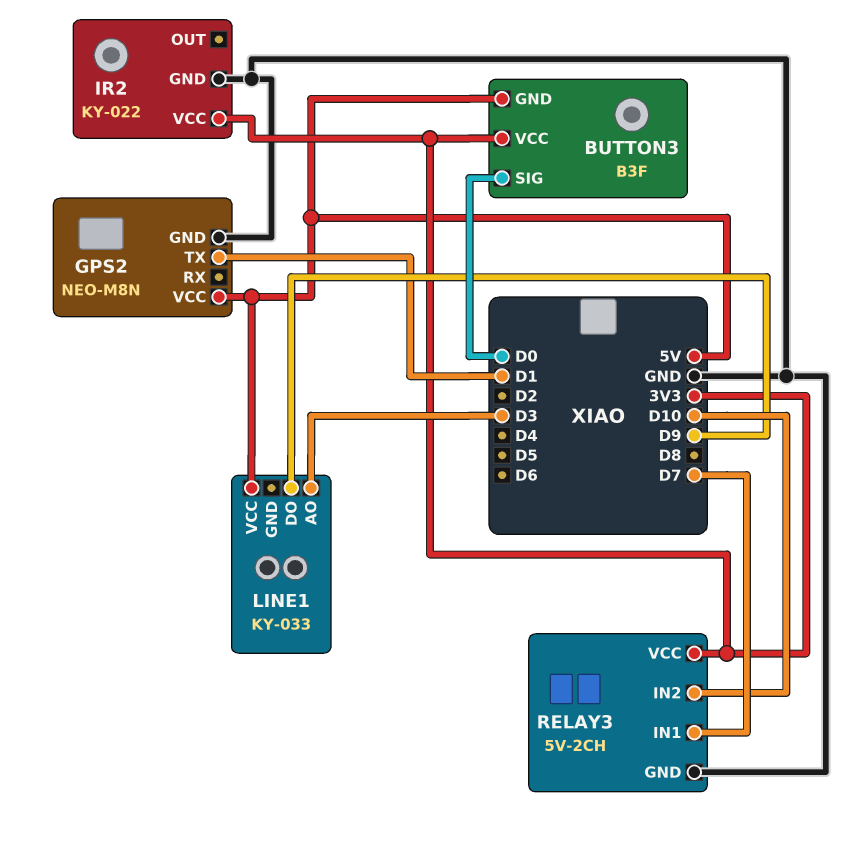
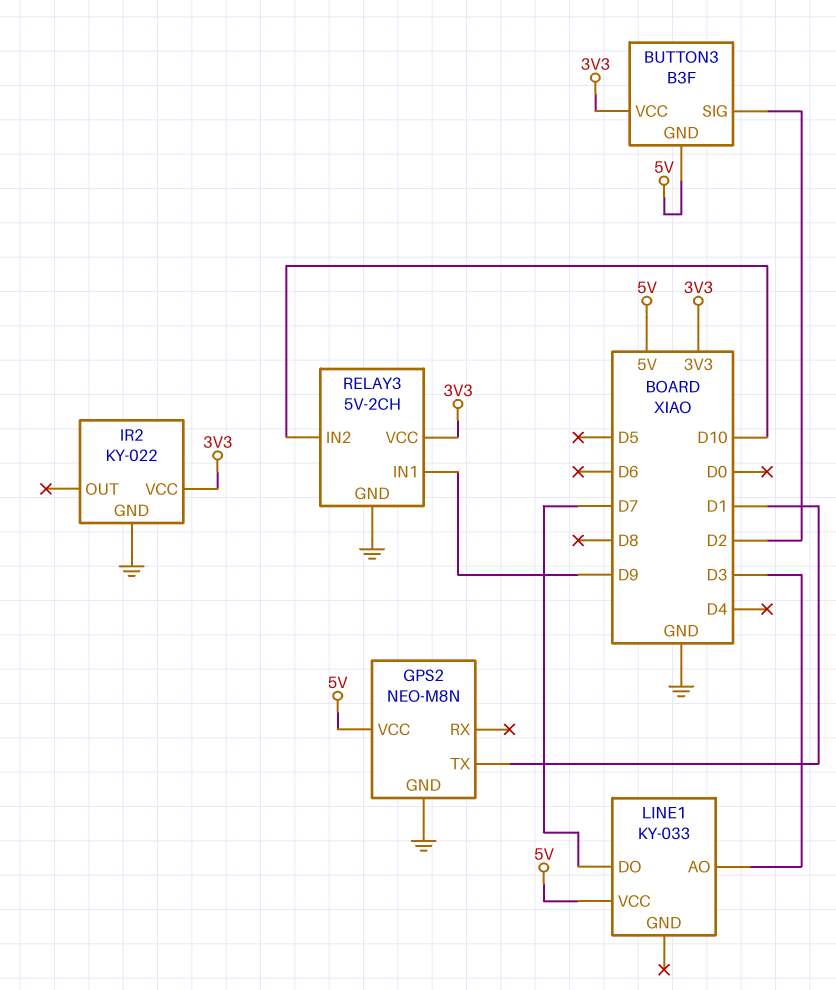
BUTTON3 pin SIG: D0 -> D2
LINE1 pin DO: D9 -> D7
RELAY3 pin IN1: D7 -> D9

